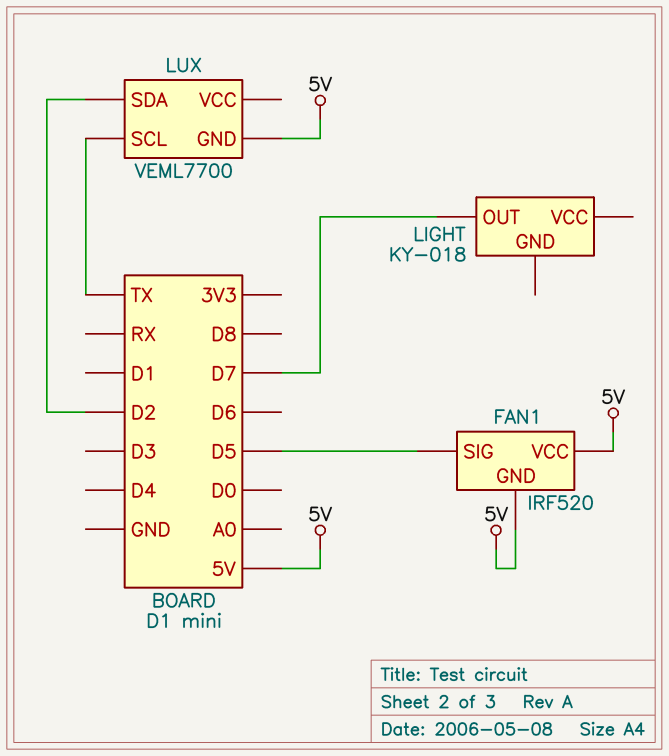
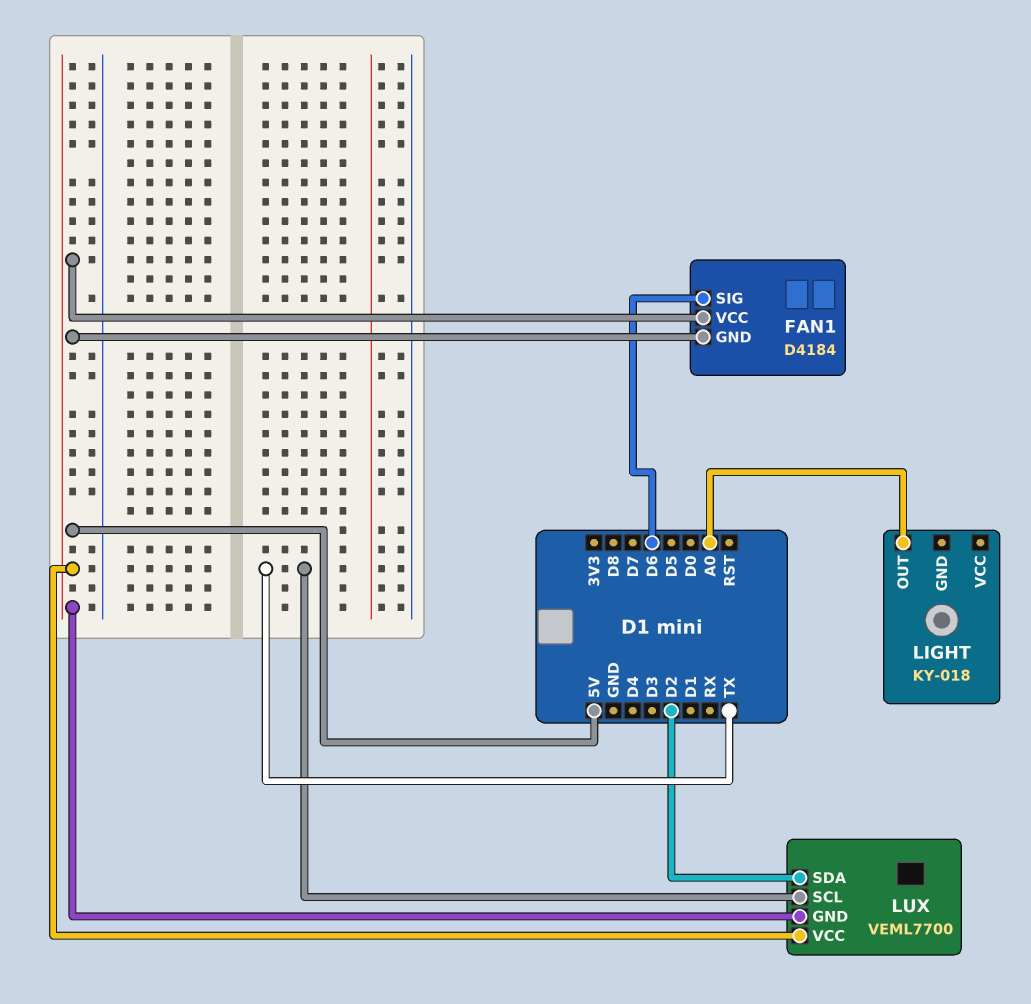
FAN1: IRF520 -> D4184
FAN1 pin SIG: D5 -> D6
LIGHT pin OUT: D7 -> A0
LUX pin VCC: none -> 5V

